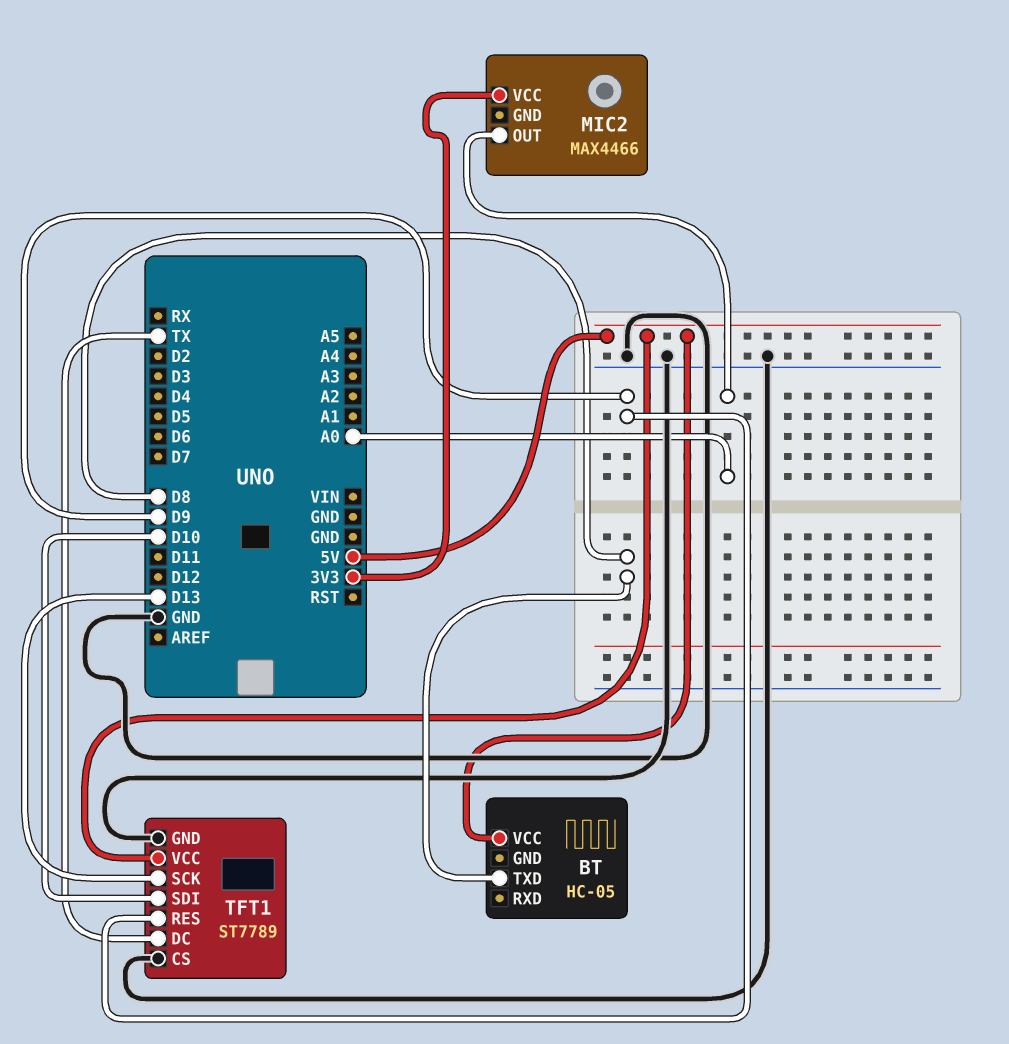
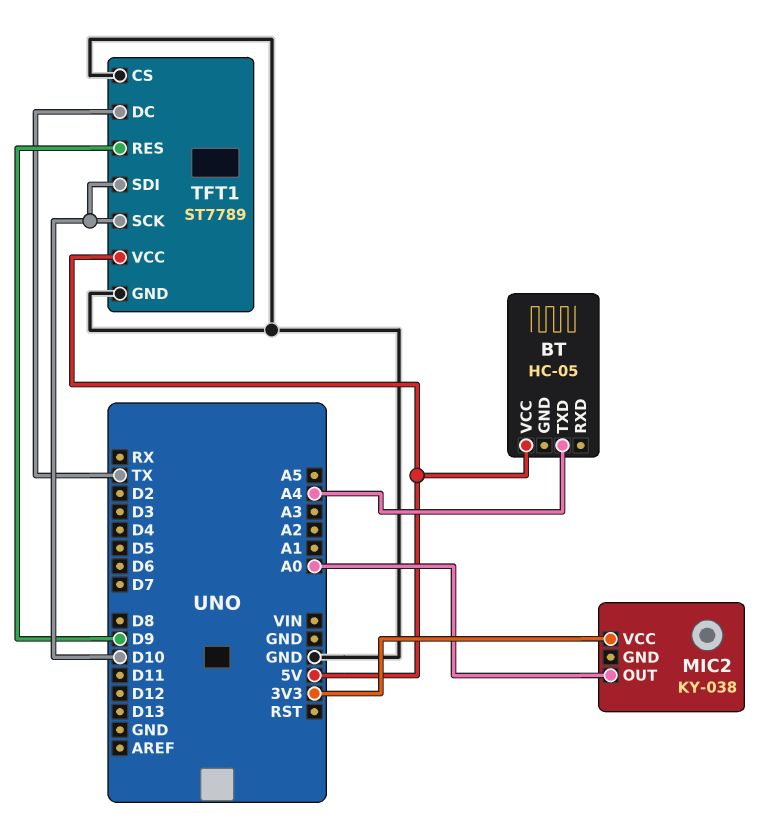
BT pin TXD: D8 -> A4
MIC2: MAX4466 -> KY-038
TFT1 pin SCK: D13 -> D10

